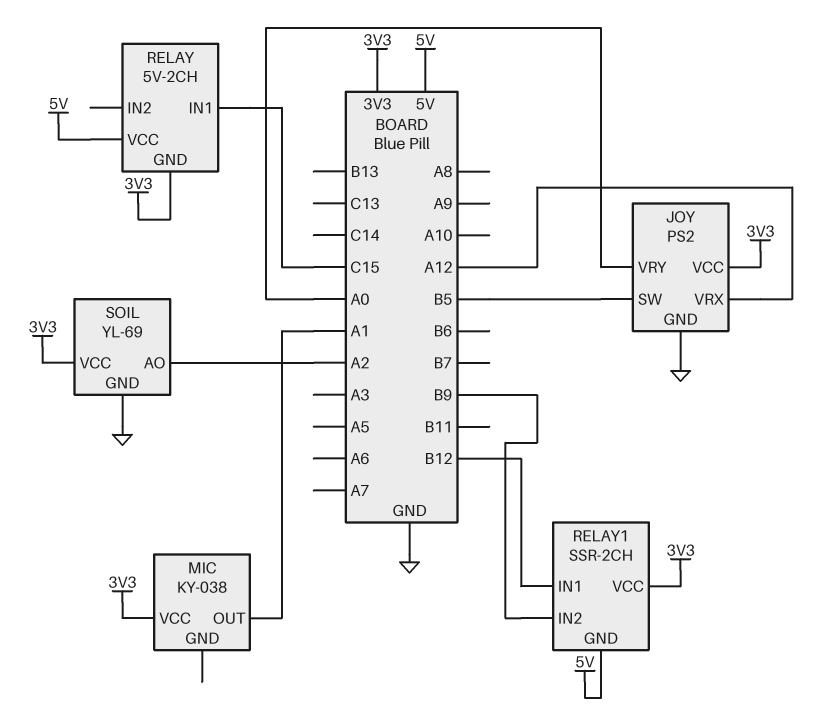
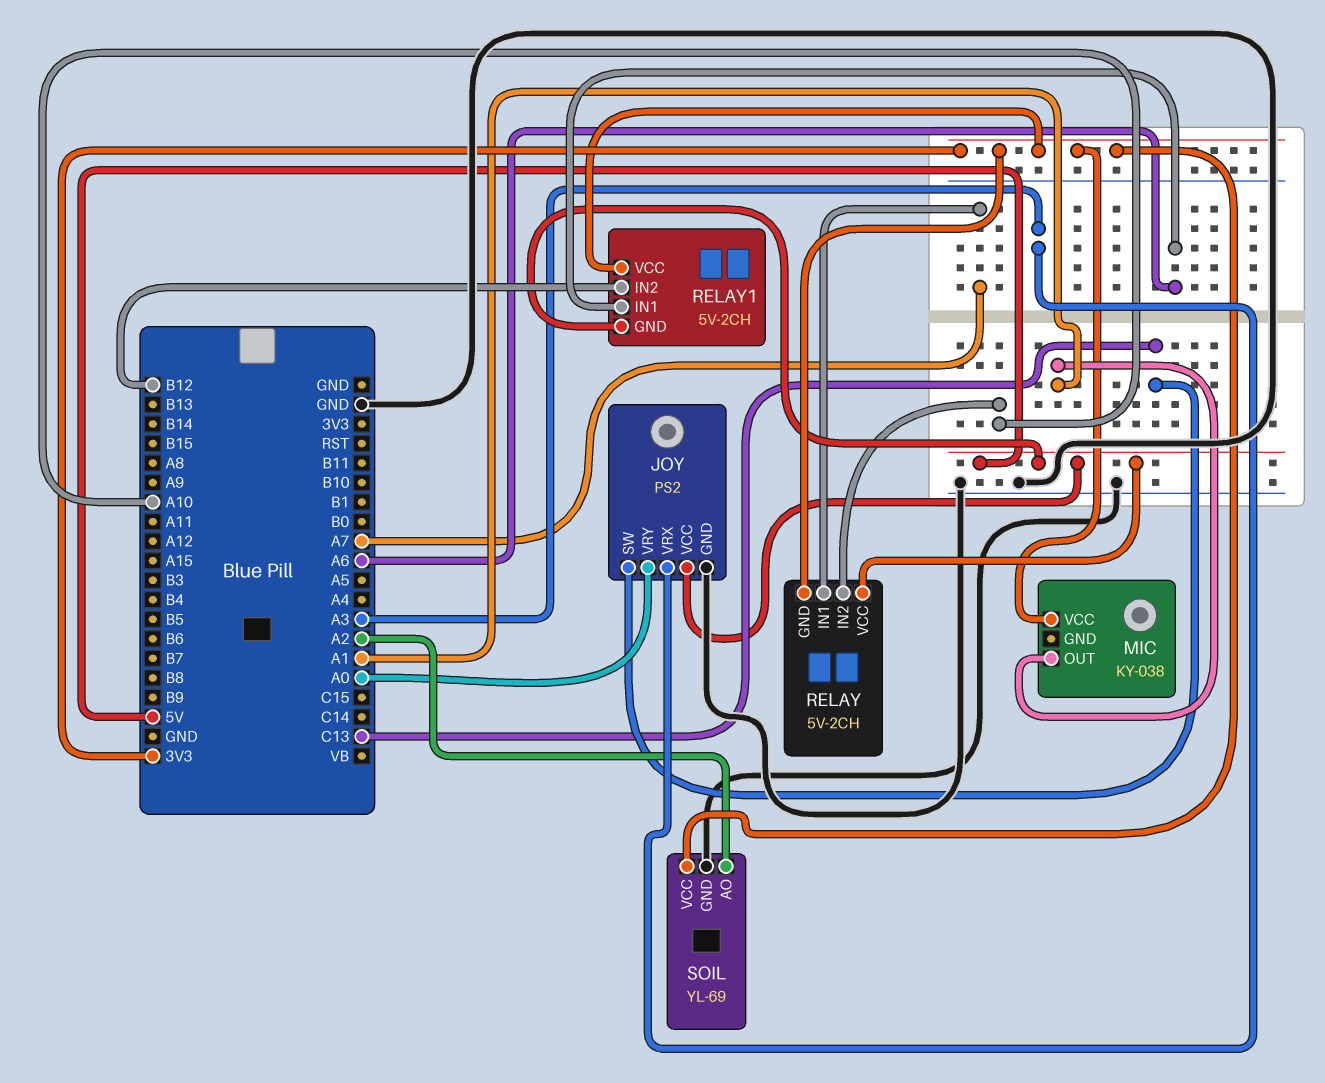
JOY pin SW: B5 -> C13
JOY pin VCC: 3V3 -> 5V
JOY pin VRX: A12 -> A3
RELAY pin IN1: C15 -> A7
RELAY pin IN2: none -> A10
RELAY1: SSR-2CH -> 5V-2CH
RELAY1 pin IN1: B12 -> A6
RELAY1 pin IN2: B9 -> B12

